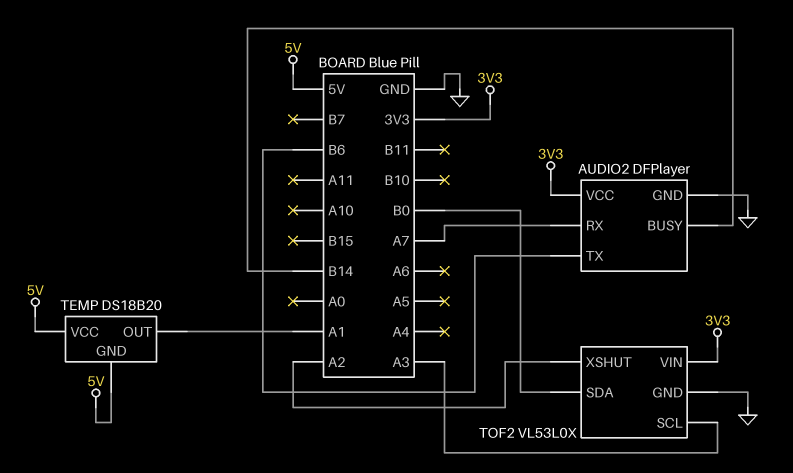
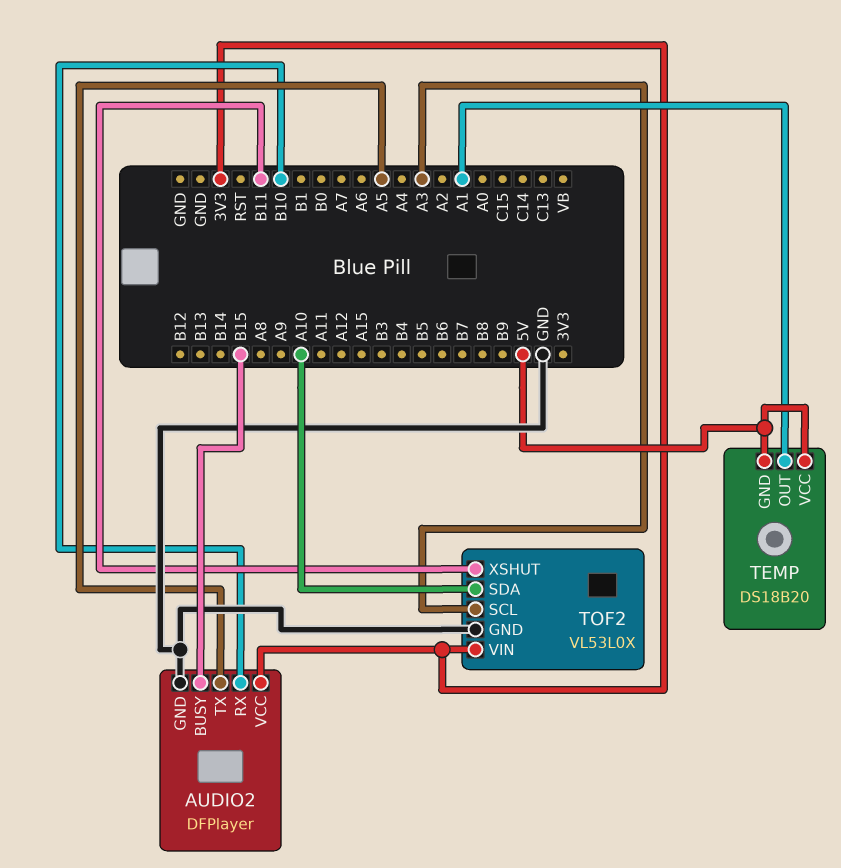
AUDIO2 pin BUSY: B14 -> B15
AUDIO2 pin RX: A7 -> B10
AUDIO2 pin TX: B6 -> A5
TOF2 pin SDA: B0 -> A10
TOF2 pin XSHUT: A2 -> B11

